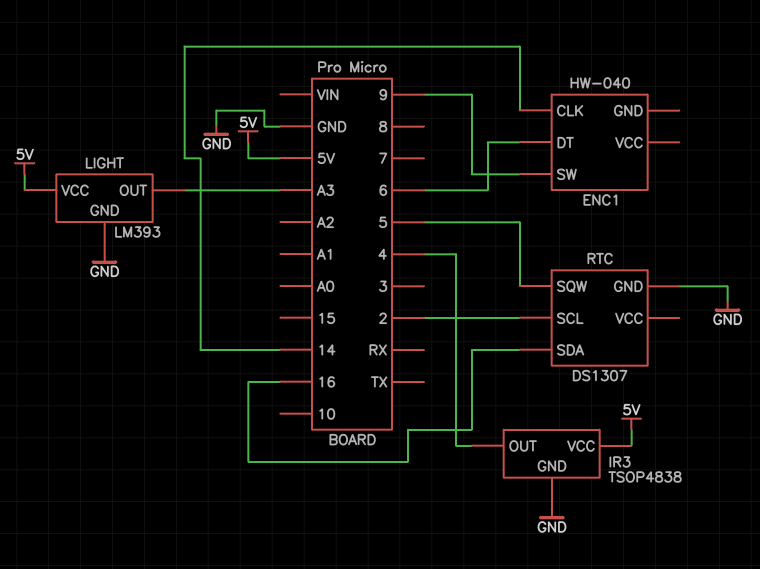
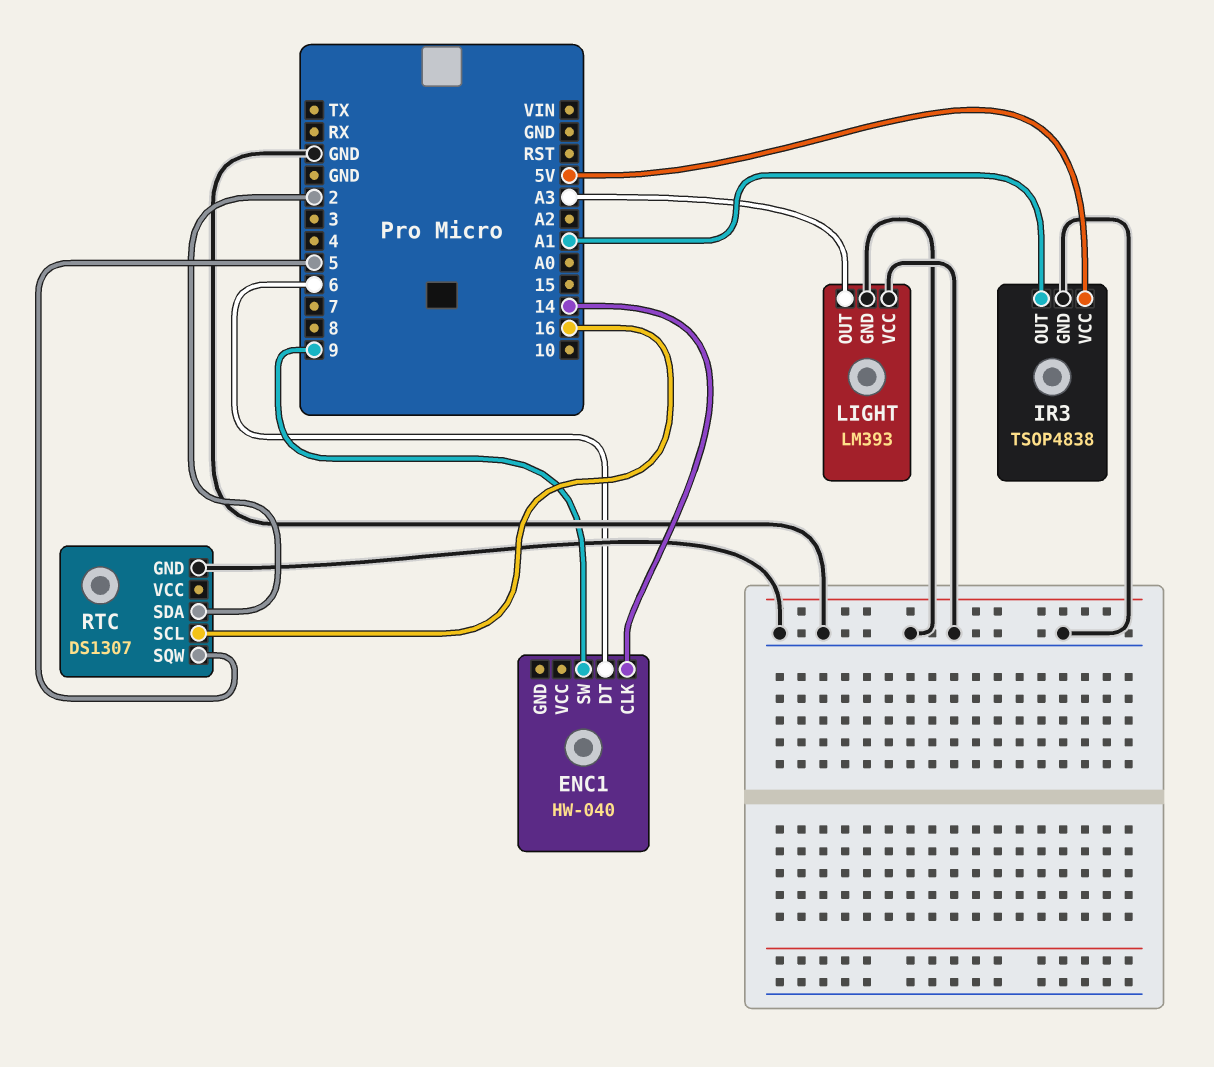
IR3 pin OUT: 4 -> A1
LIGHT pin VCC: 5V -> GND
RTC pin SCL: 2 -> 16
RTC pin SDA: 16 -> 2

